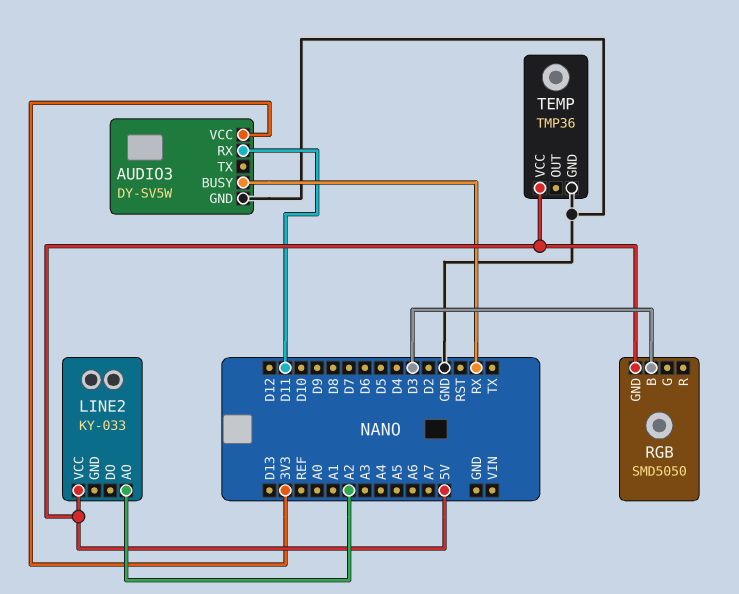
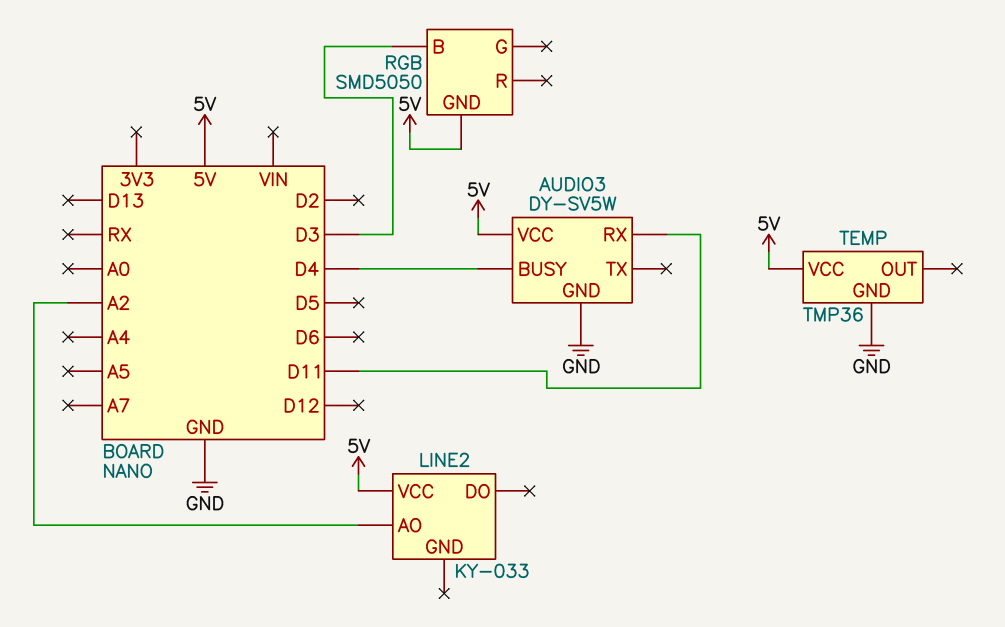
AUDIO3 pin BUSY: RX -> D4
AUDIO3 pin VCC: 3V3 -> 5V

